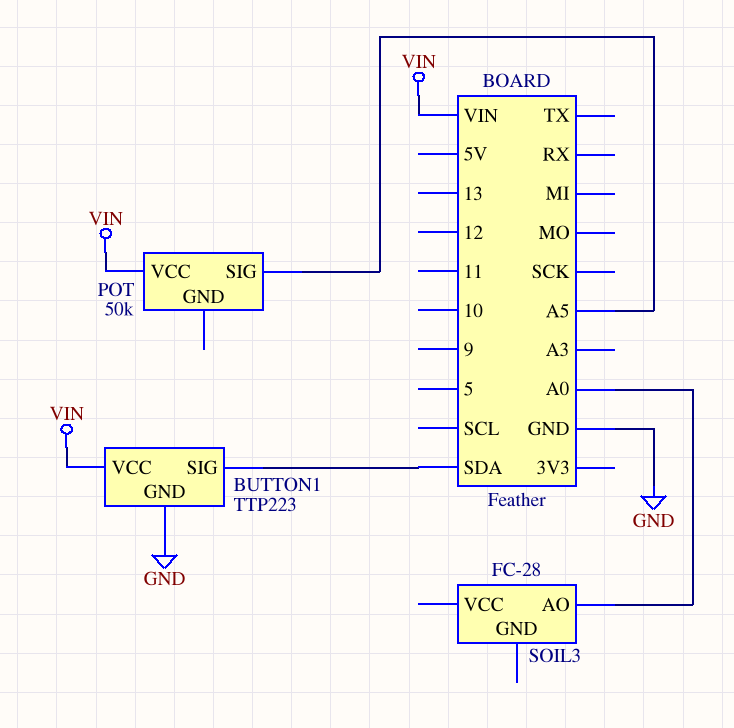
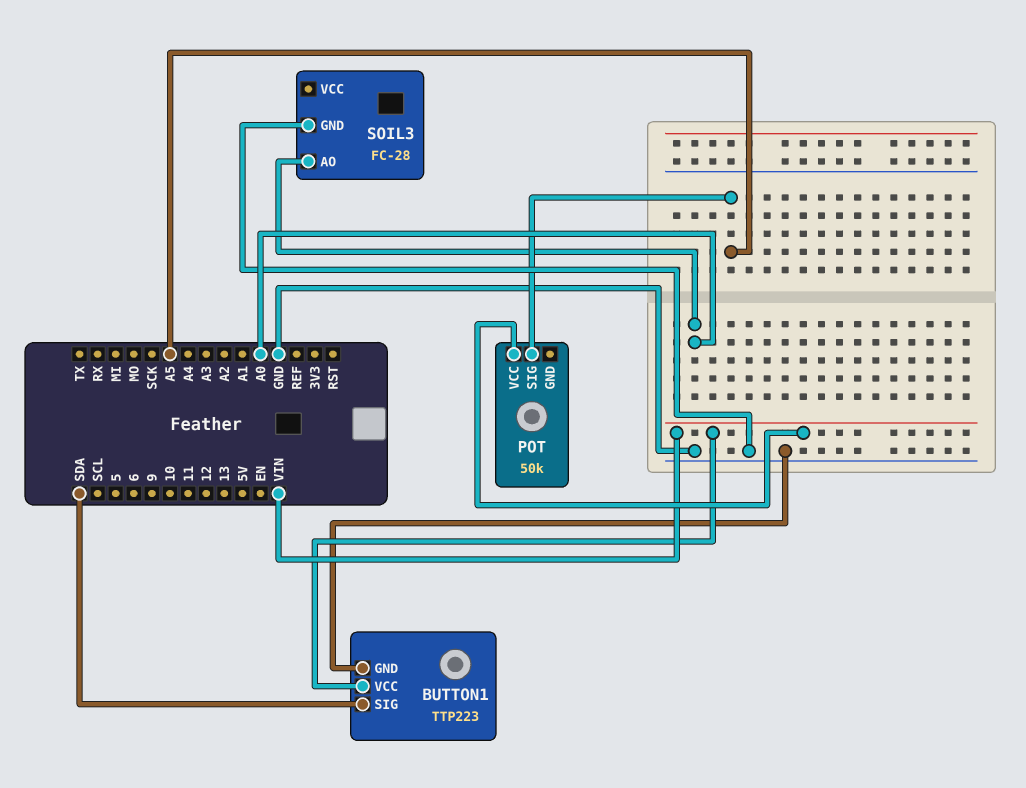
SOIL3 pin GND: none -> GND

